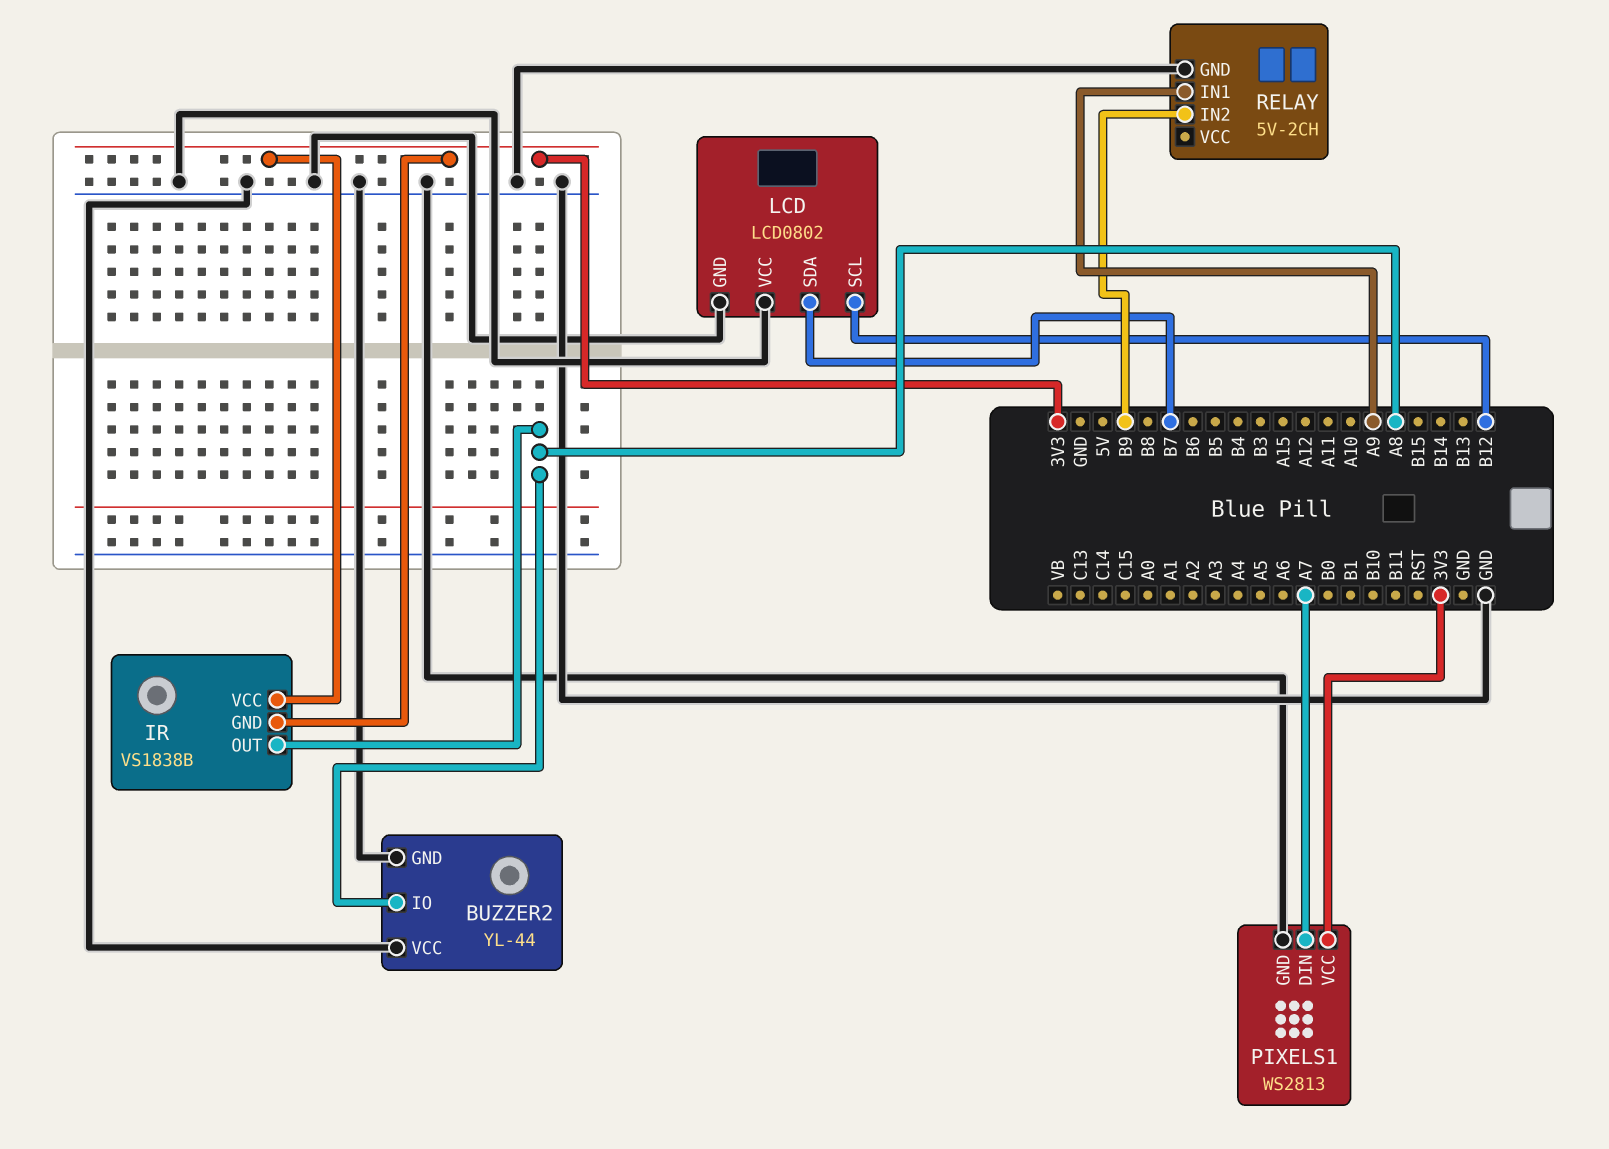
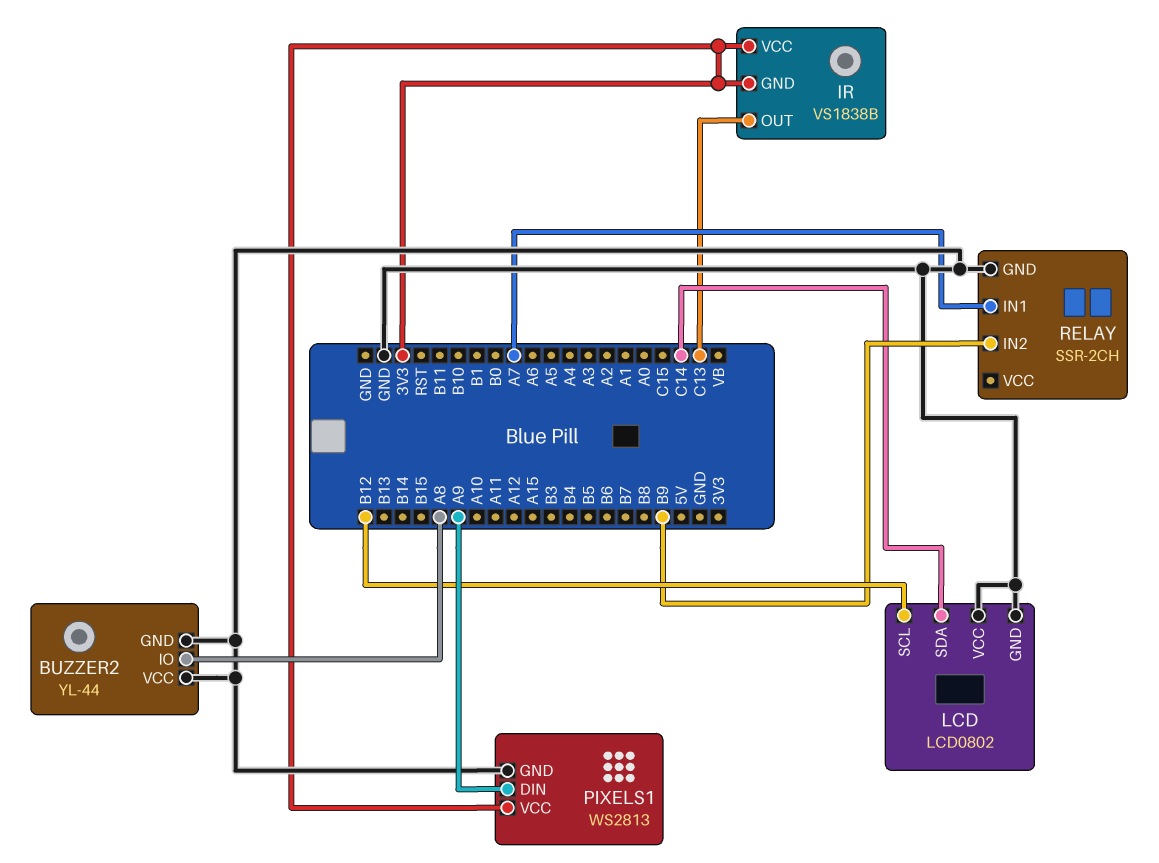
IR pin OUT: A8 -> C13
LCD pin SDA: B7 -> C14
PIXELS1 pin DIN: A7 -> A9
RELAY: 5V-2CH -> SSR-2CH
RELAY pin IN1: A9 -> A7

